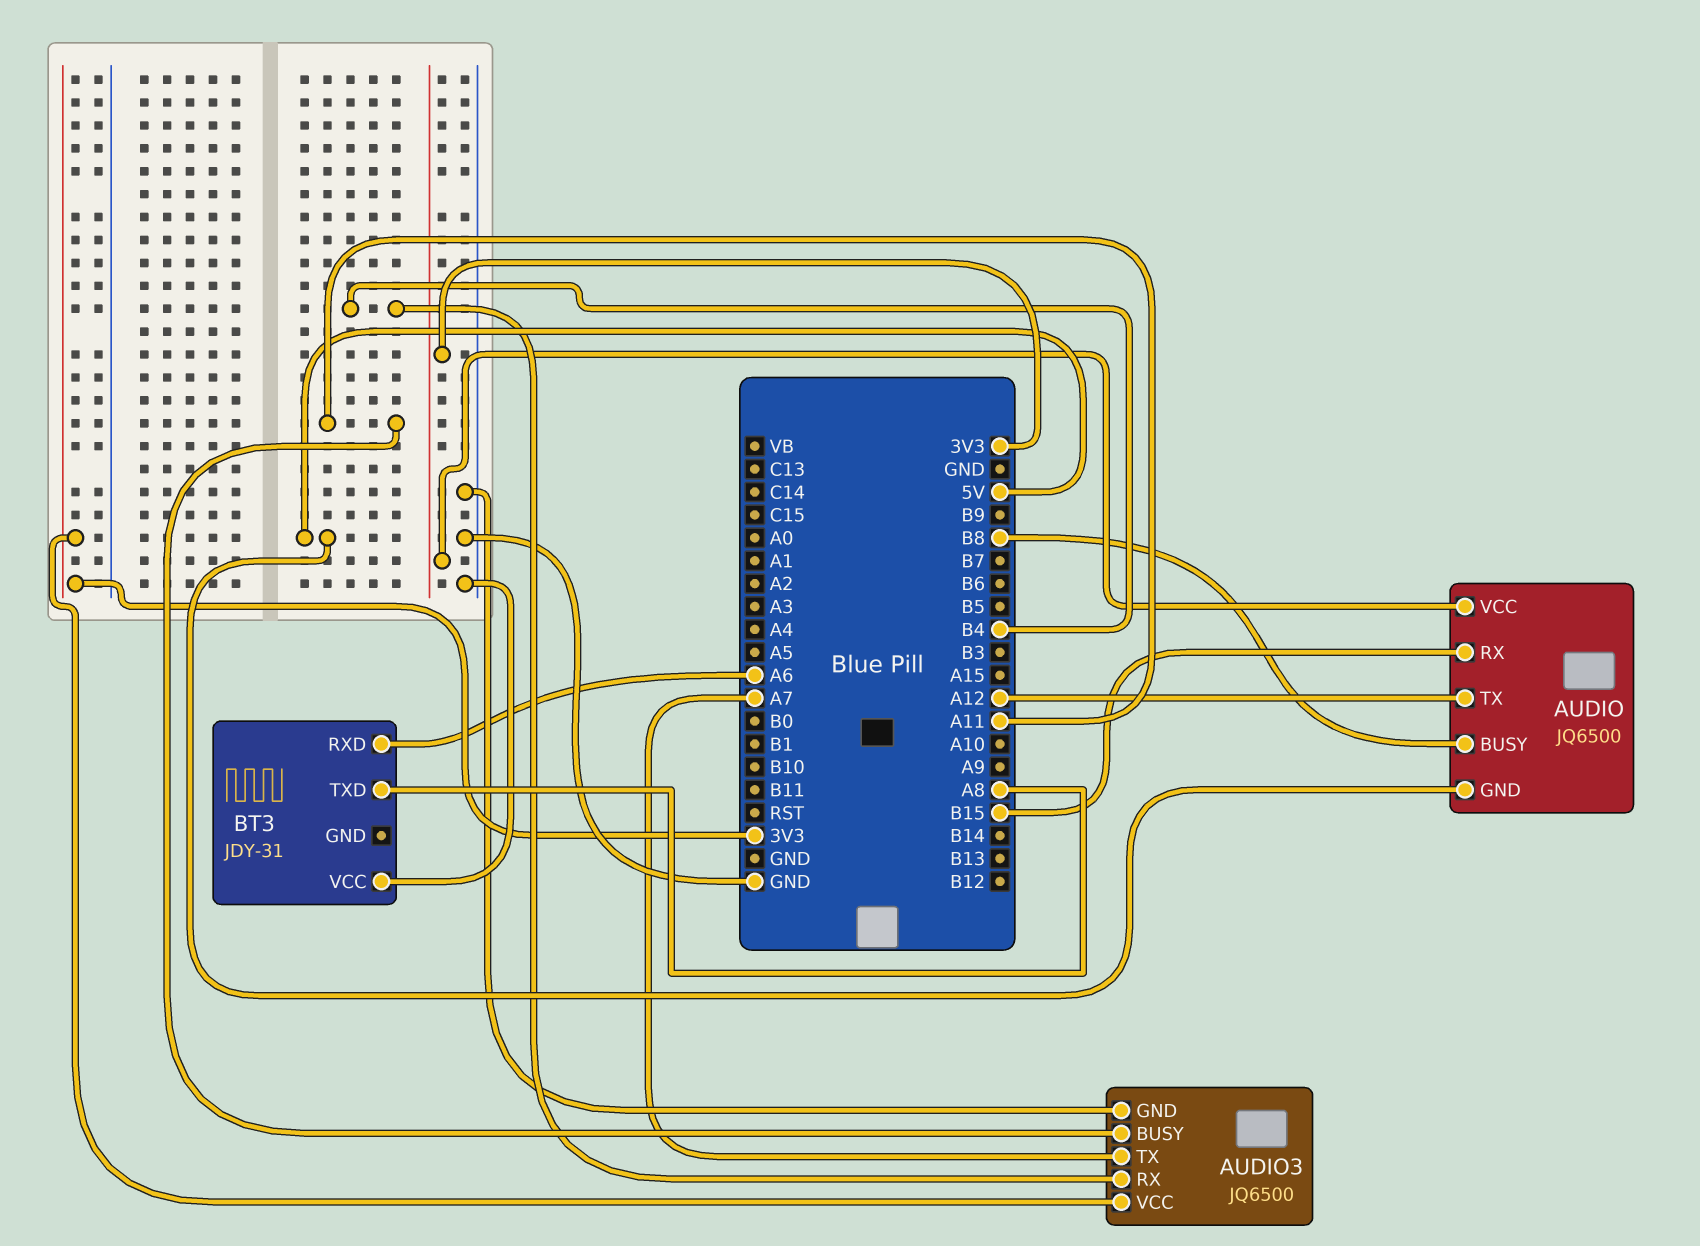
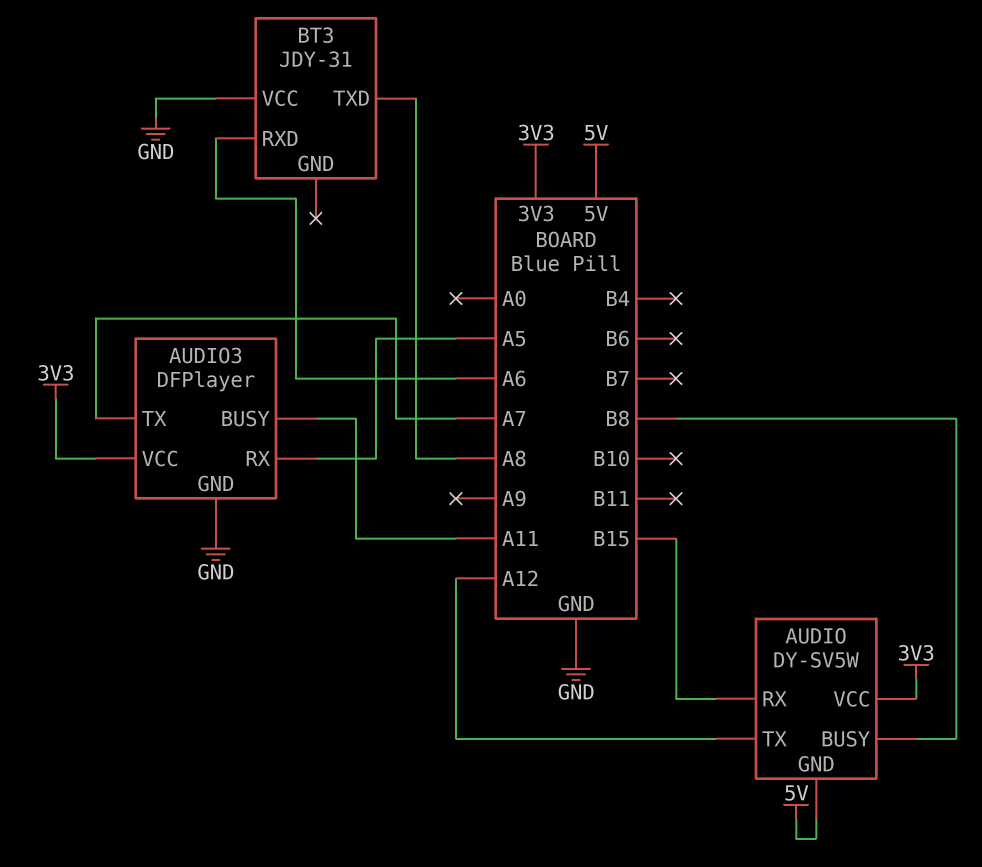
AUDIO: JQ6500 -> DY-SV5W
AUDIO3: JQ6500 -> DFPlayer
AUDIO3 pin RX: B4 -> A5

